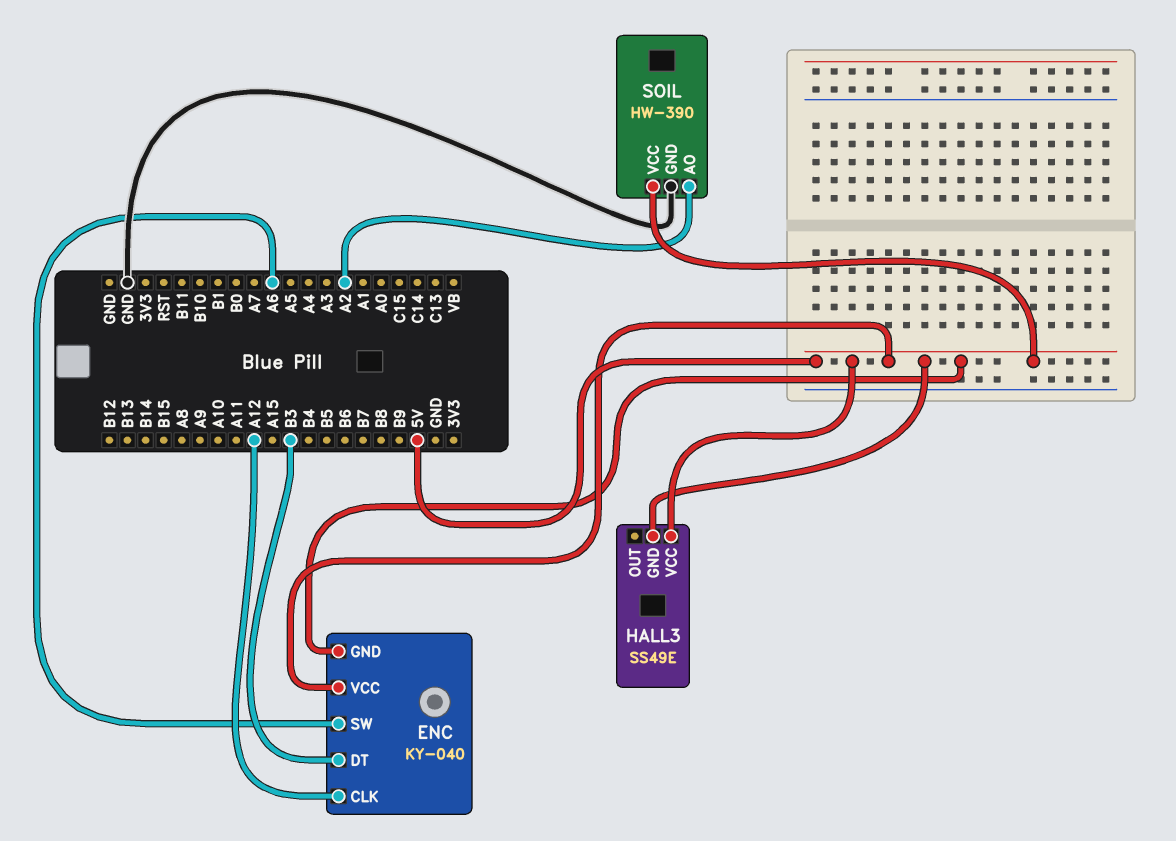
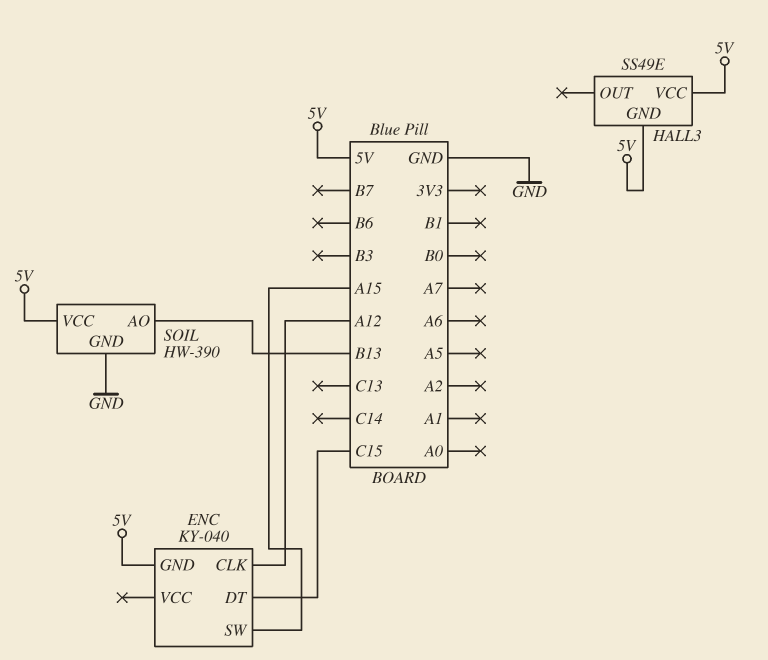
ENC pin DT: B3 -> C15
ENC pin SW: A6 -> A15
ENC pin VCC: 5V -> none
SOIL pin AO: A2 -> B13

